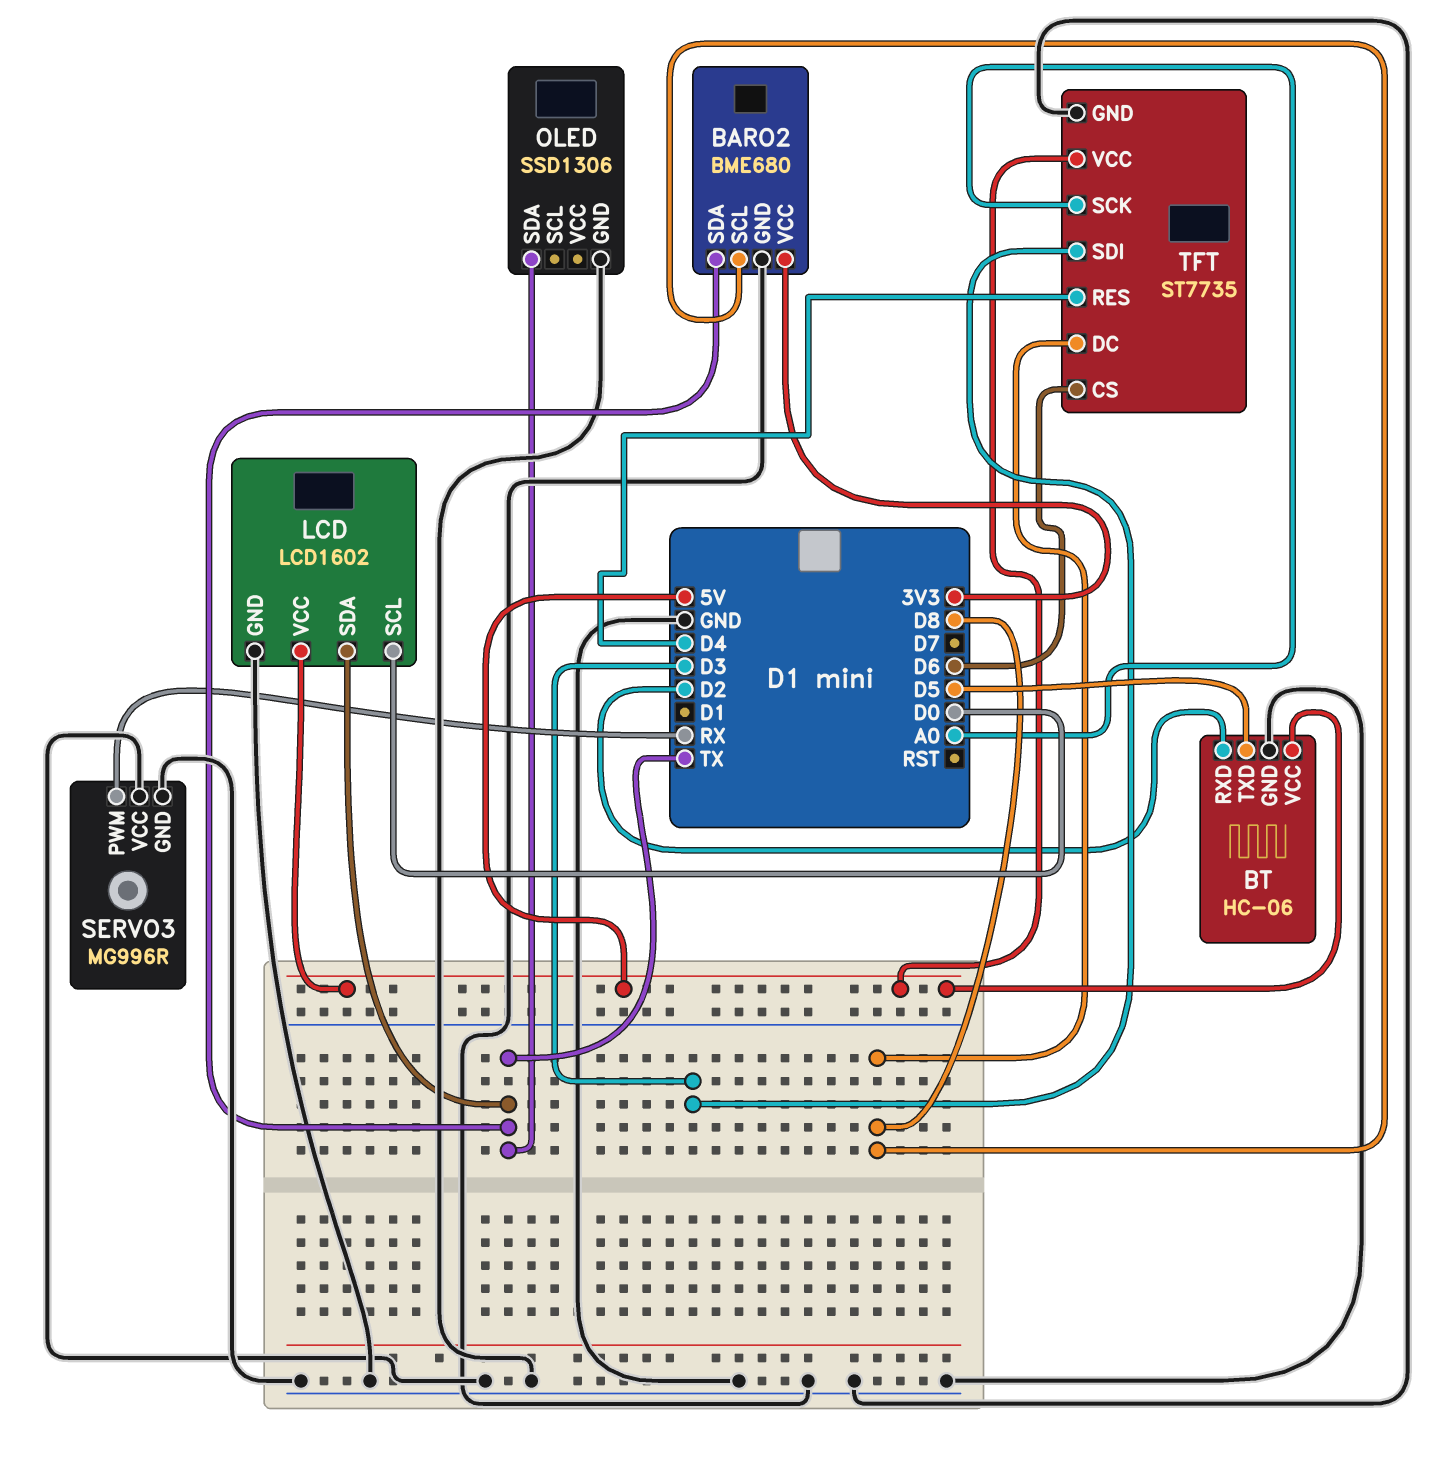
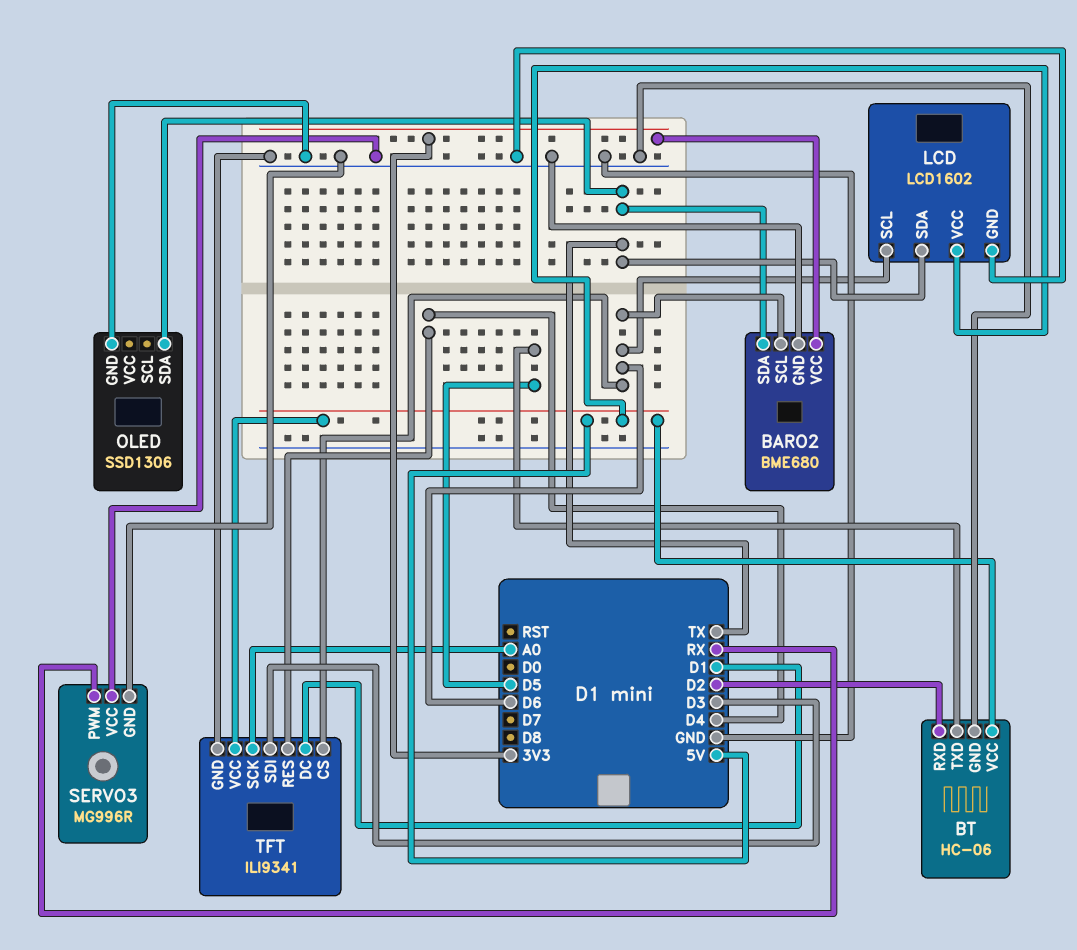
BARO2 pin SCL: D8 -> D6
LCD pin SCL: D0 -> D6
TFT: ST7735 -> ILI9341
TFT pin DC: D8 -> D1

